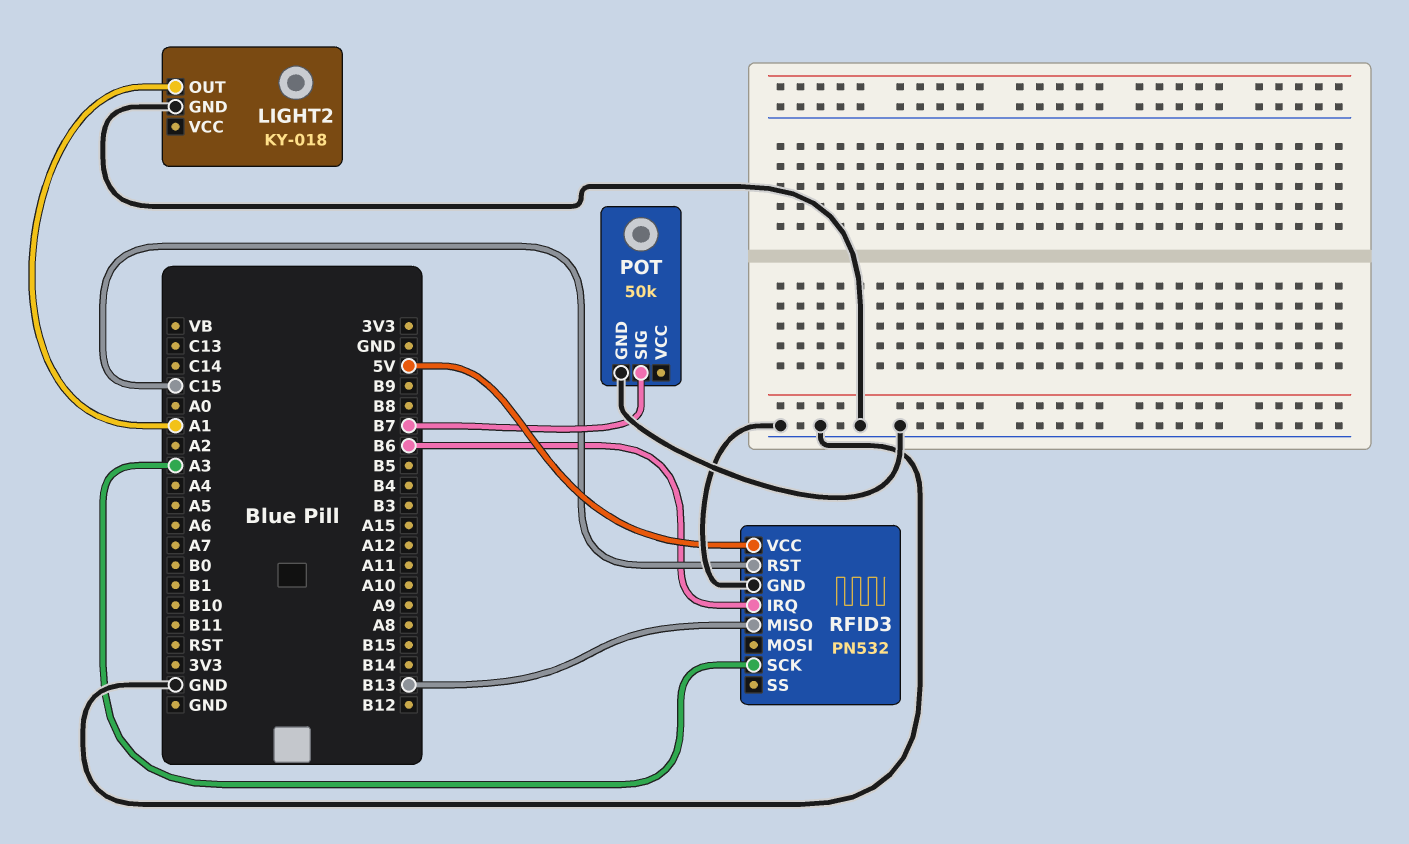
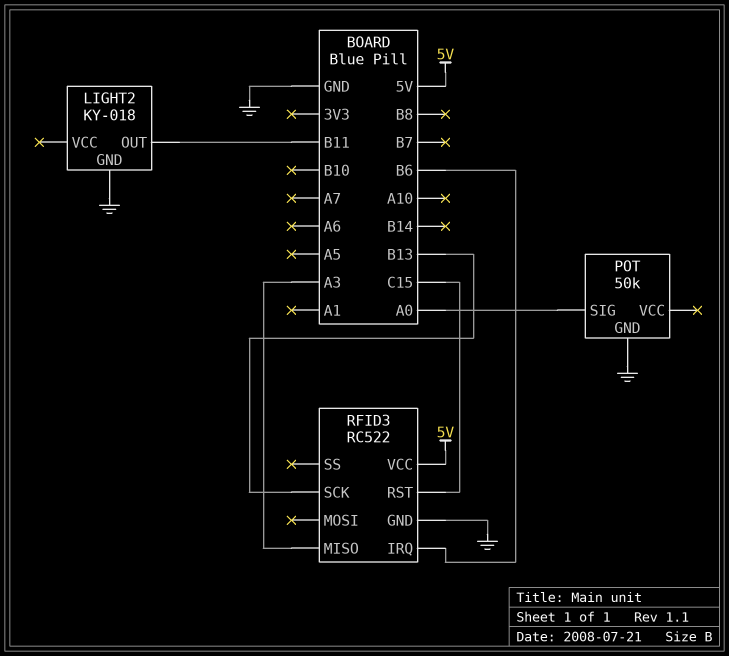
LIGHT2 pin OUT: A1 -> B11
POT pin SIG: B7 -> A0
RFID3: PN532 -> RC522
RFID3 pin MISO: B13 -> A3
RFID3 pin SCK: A3 -> B13

